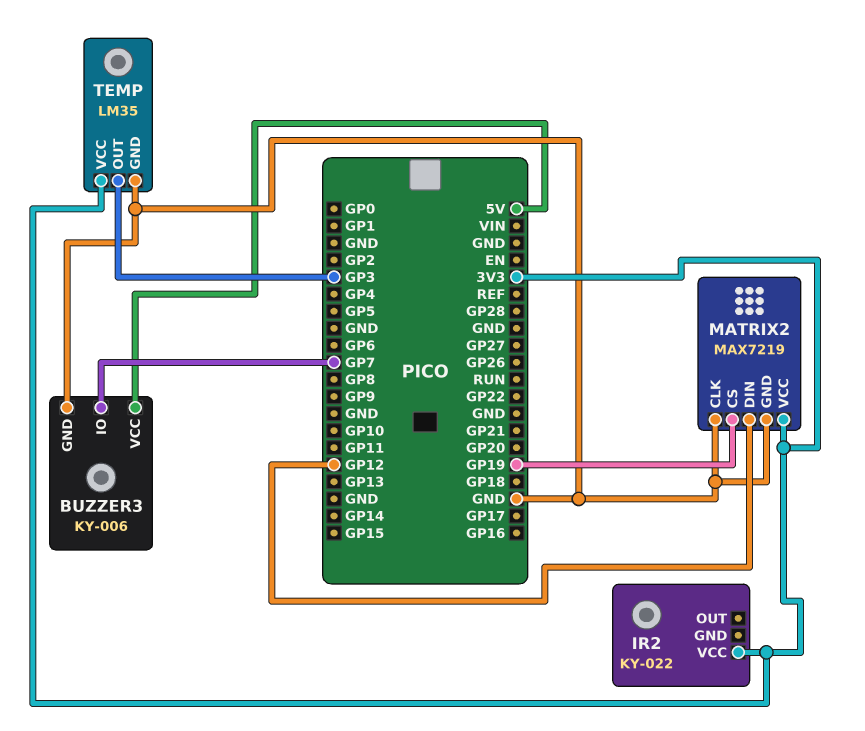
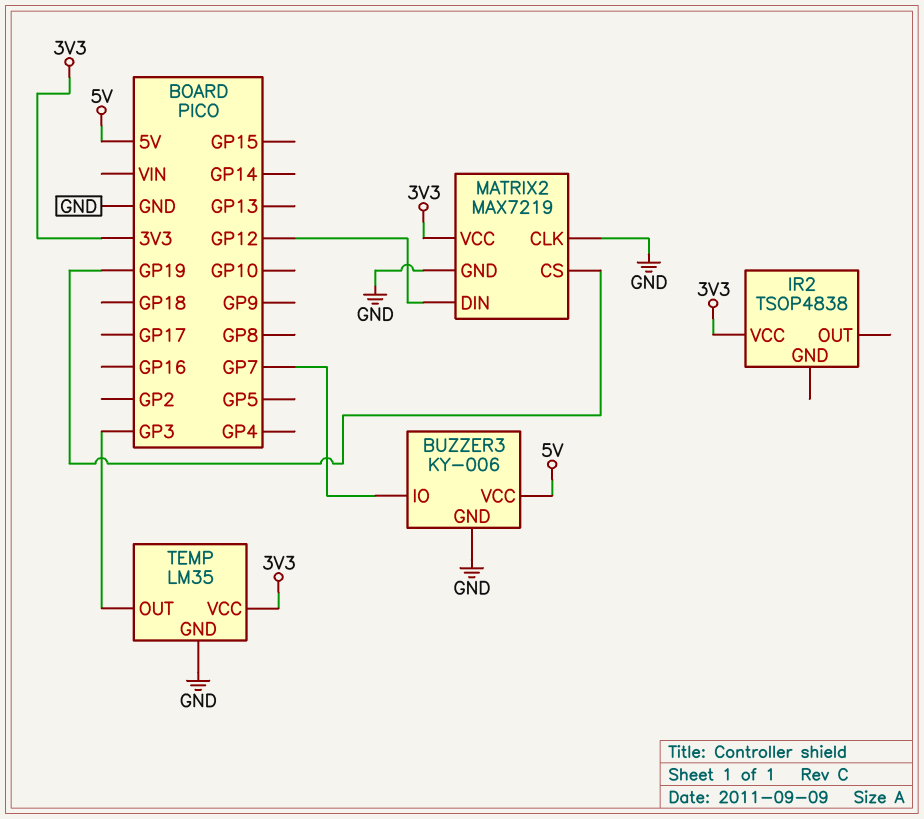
IR2: KY-022 -> TSOP4838

